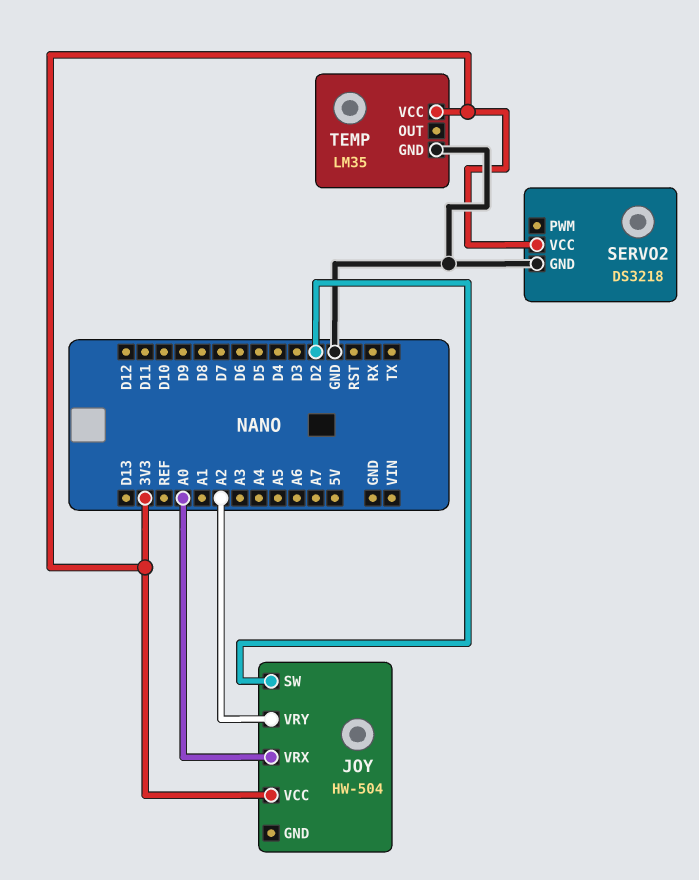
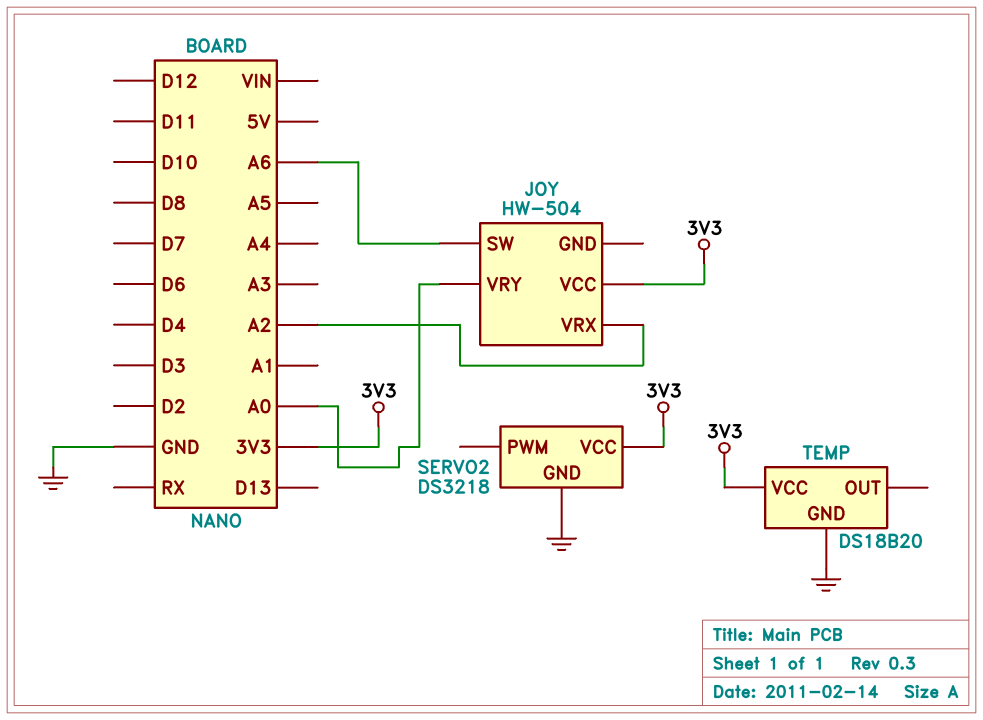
JOY pin SW: D2 -> A6
JOY pin VRX: A0 -> A2
JOY pin VRY: A2 -> A0
TEMP: LM35 -> DS18B20

